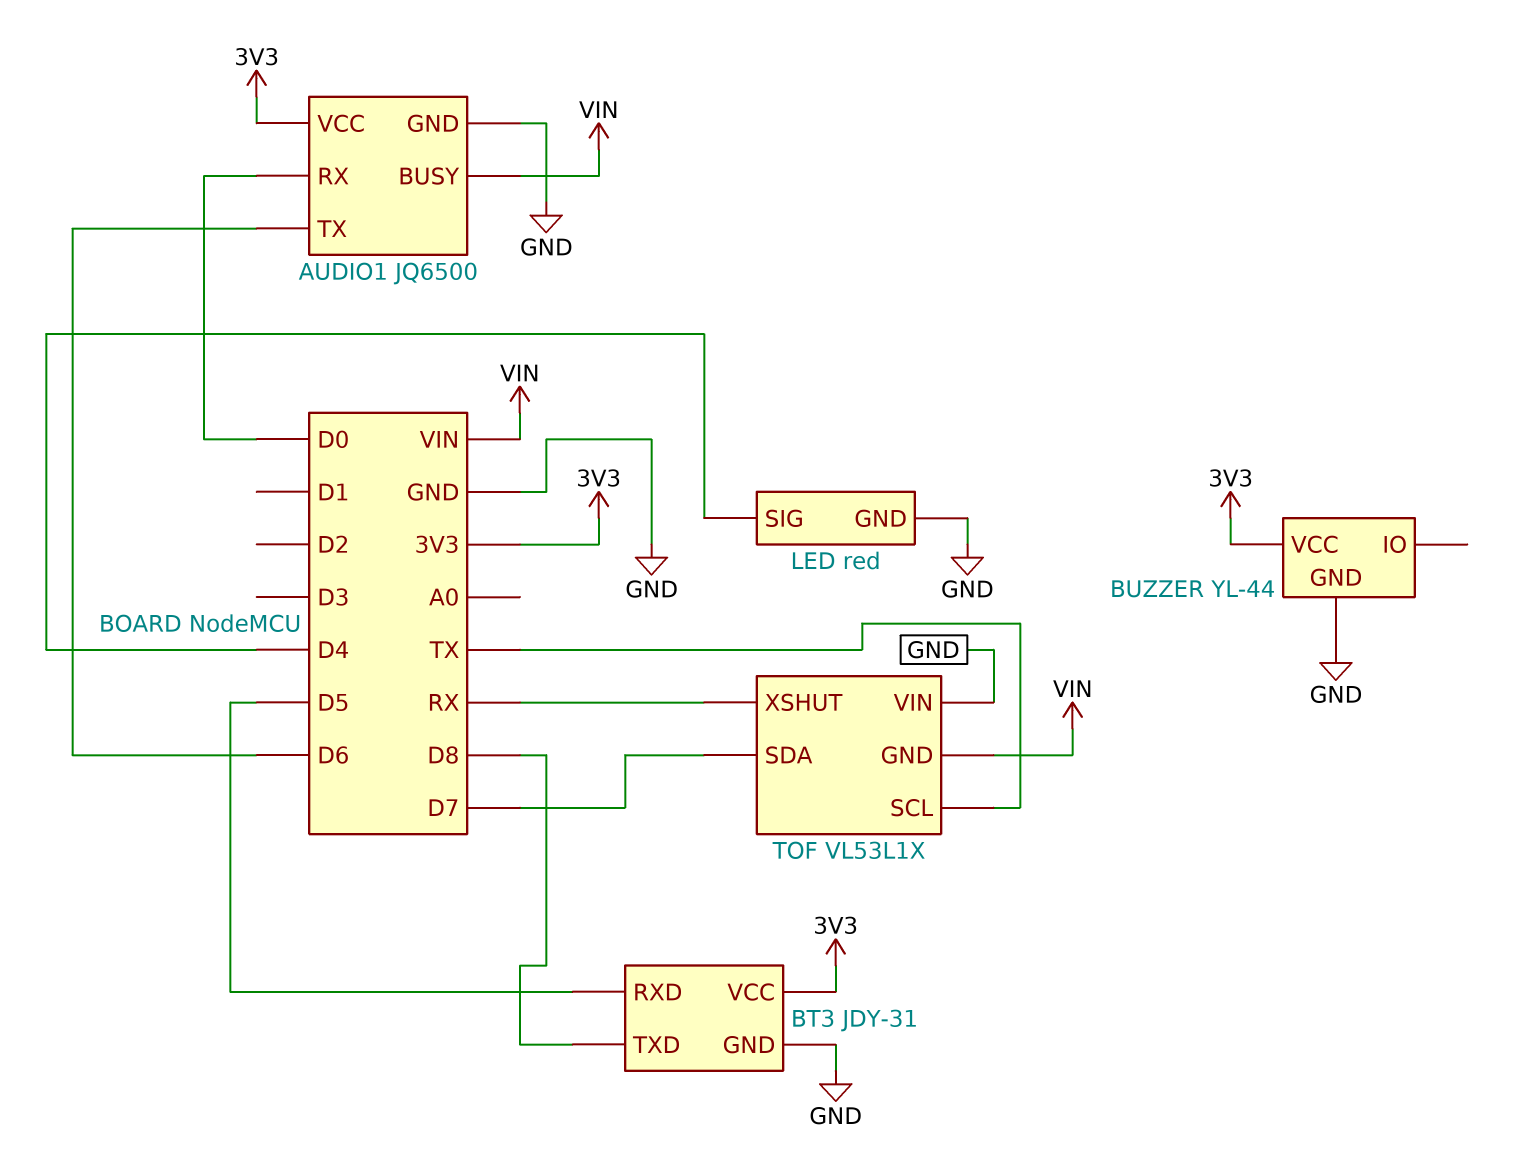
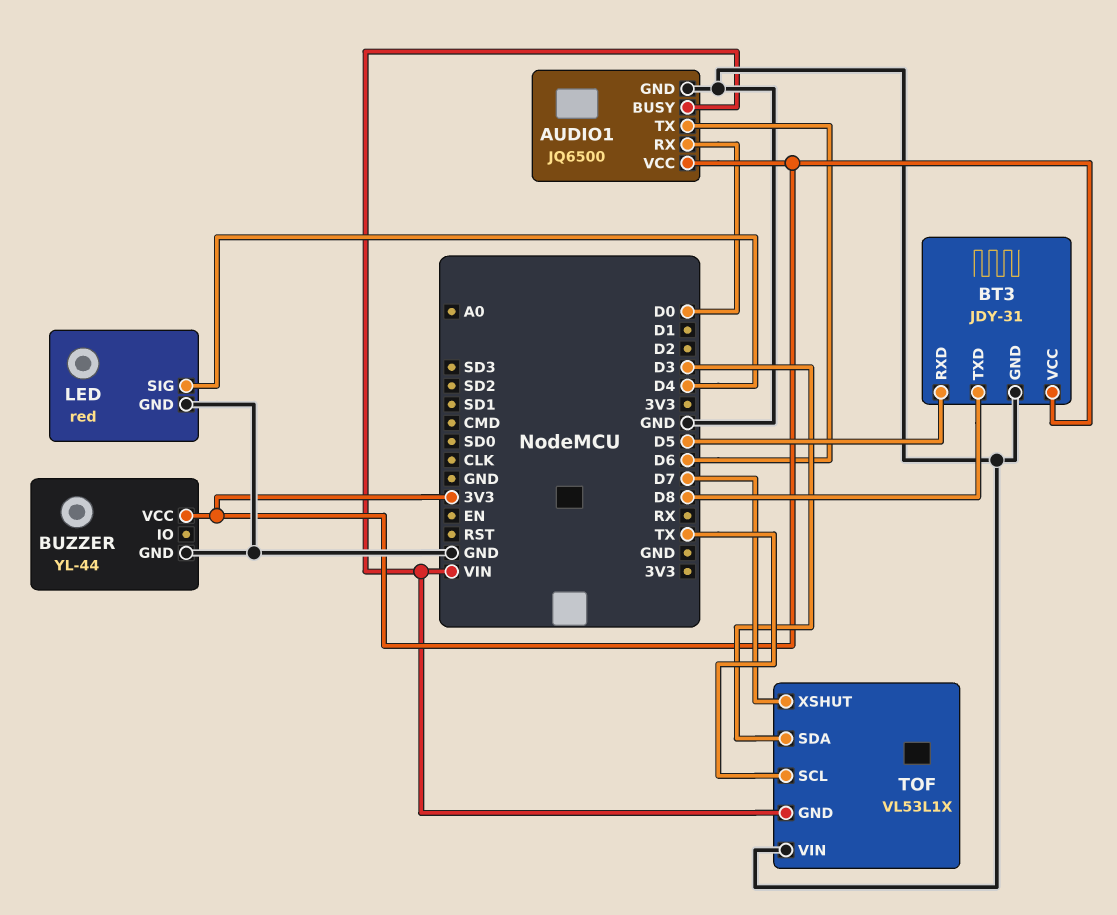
TOF pin SDA: D7 -> D3
TOF pin XSHUT: RX -> D7

